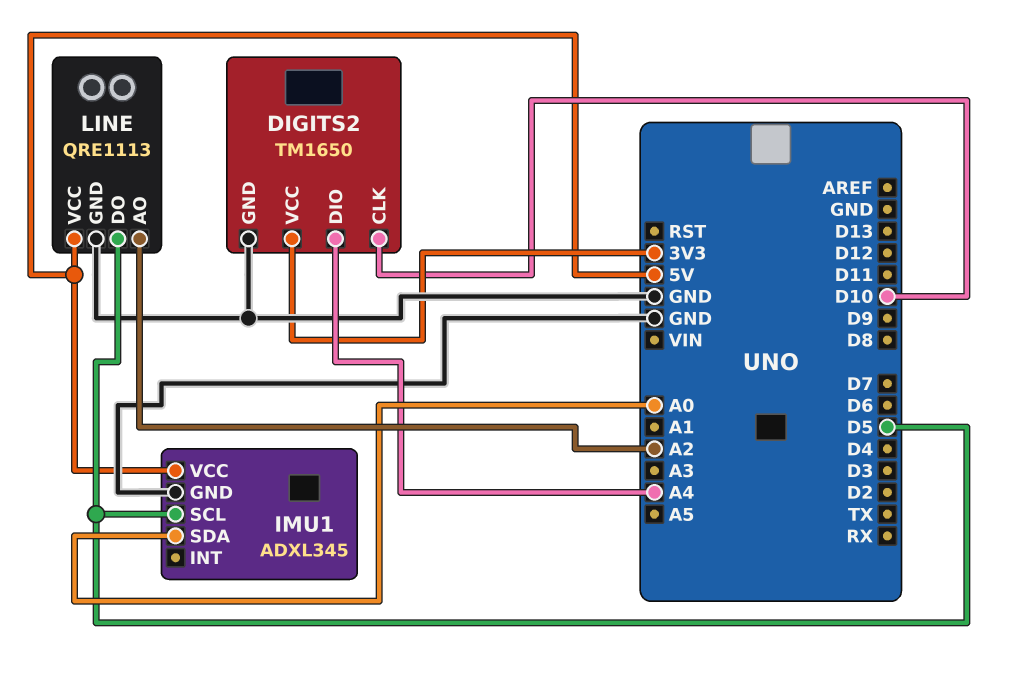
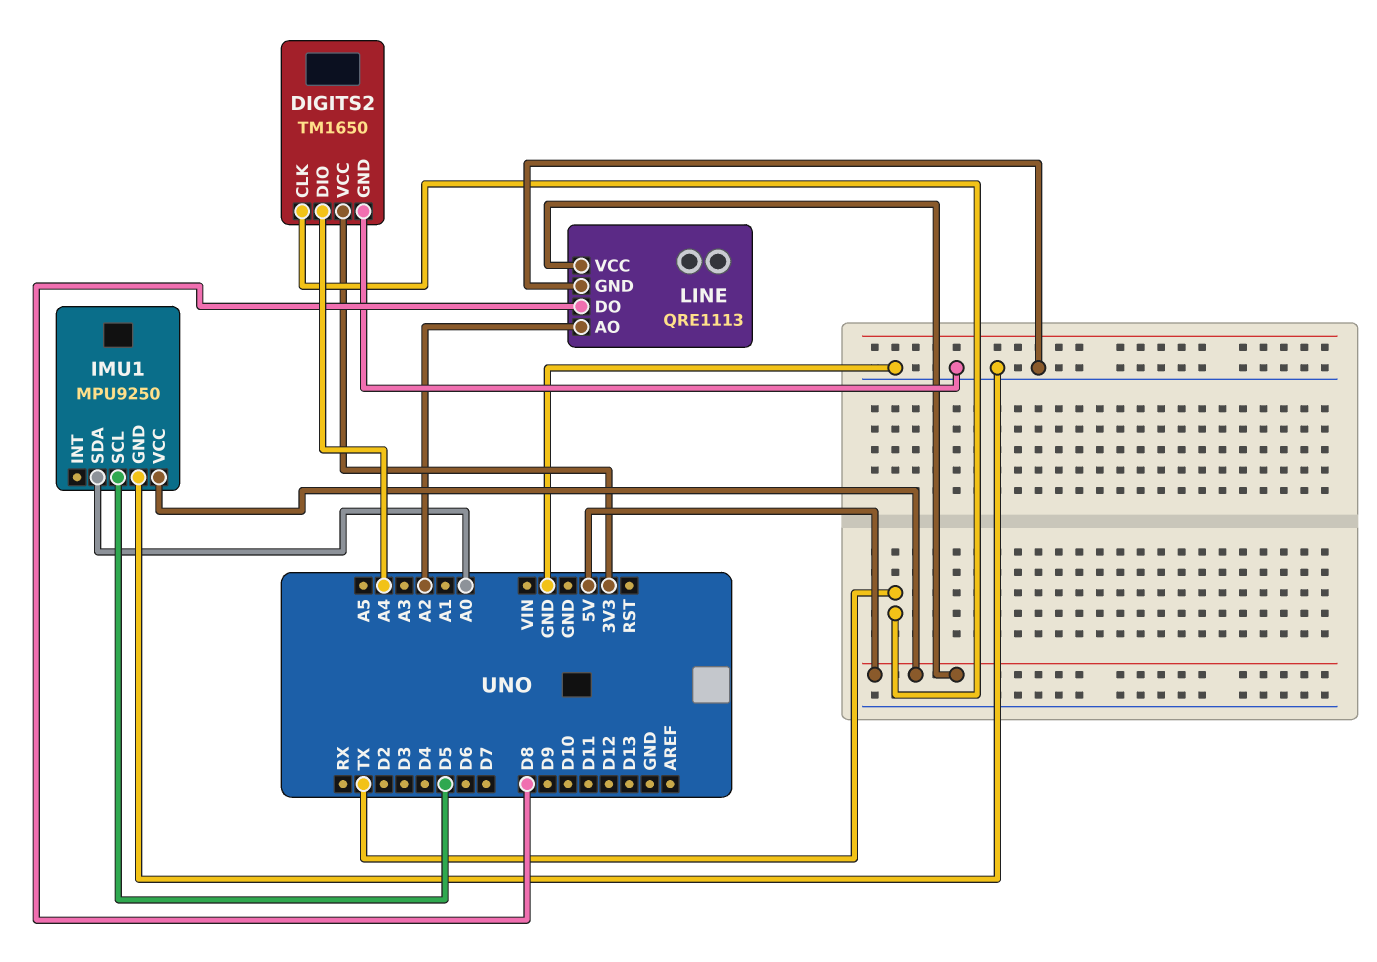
DIGITS2 pin CLK: D10 -> TX
IMU1: ADXL345 -> MPU9250
LINE pin DO: D5 -> D8

